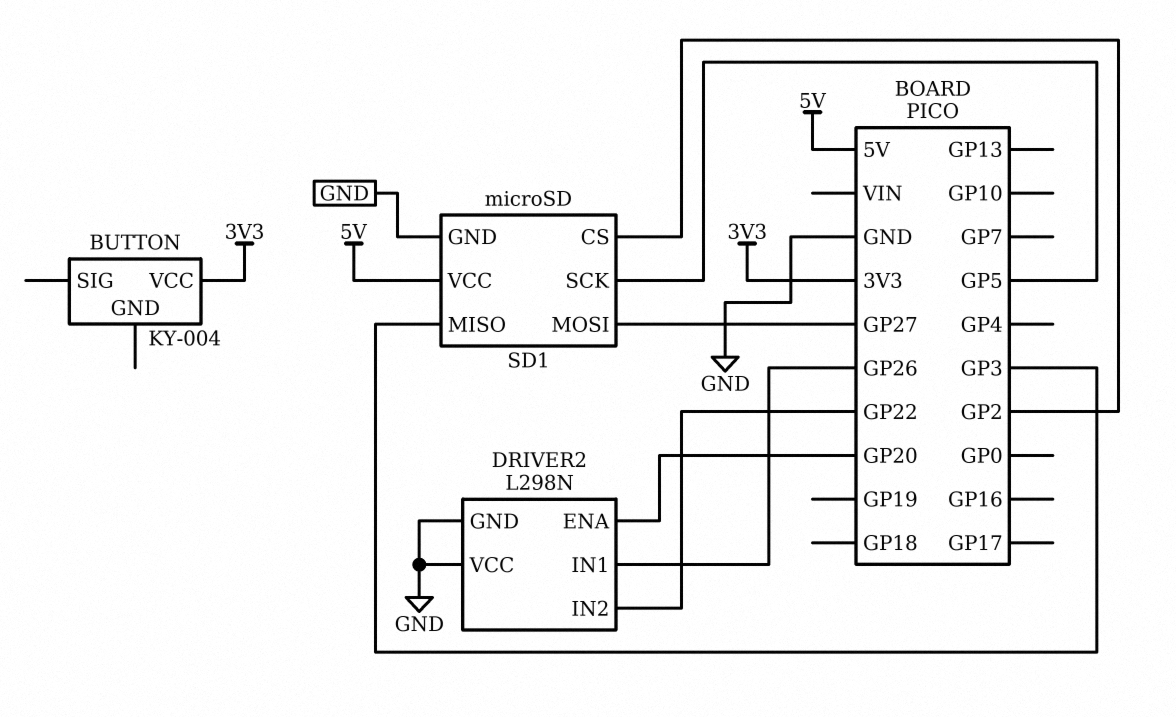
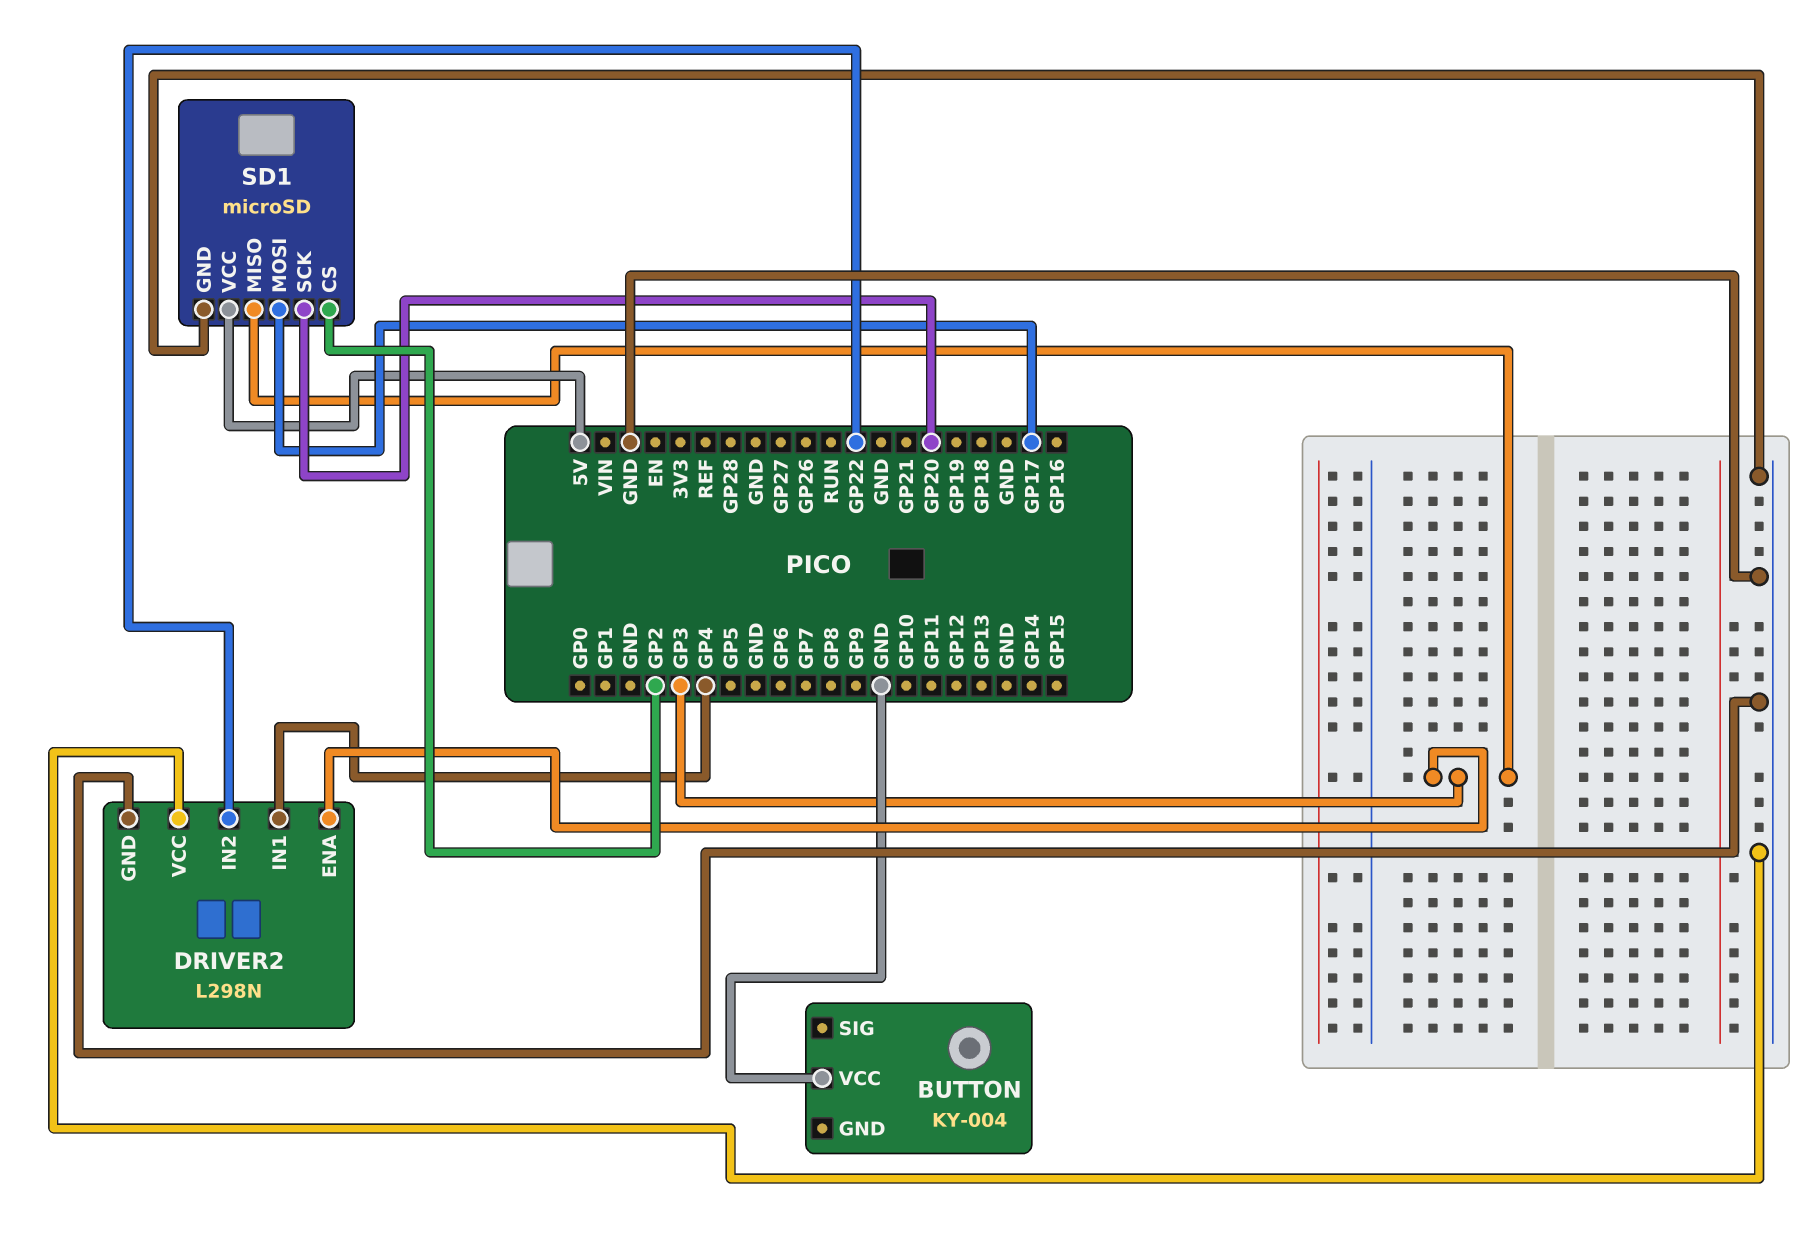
BUTTON pin VCC: 3V3 -> GND
DRIVER2 pin ENA: GP20 -> GP3
DRIVER2 pin IN1: GP26 -> GP4
SD1 pin MOSI: GP27 -> GP17
SD1 pin SCK: GP5 -> GP20

